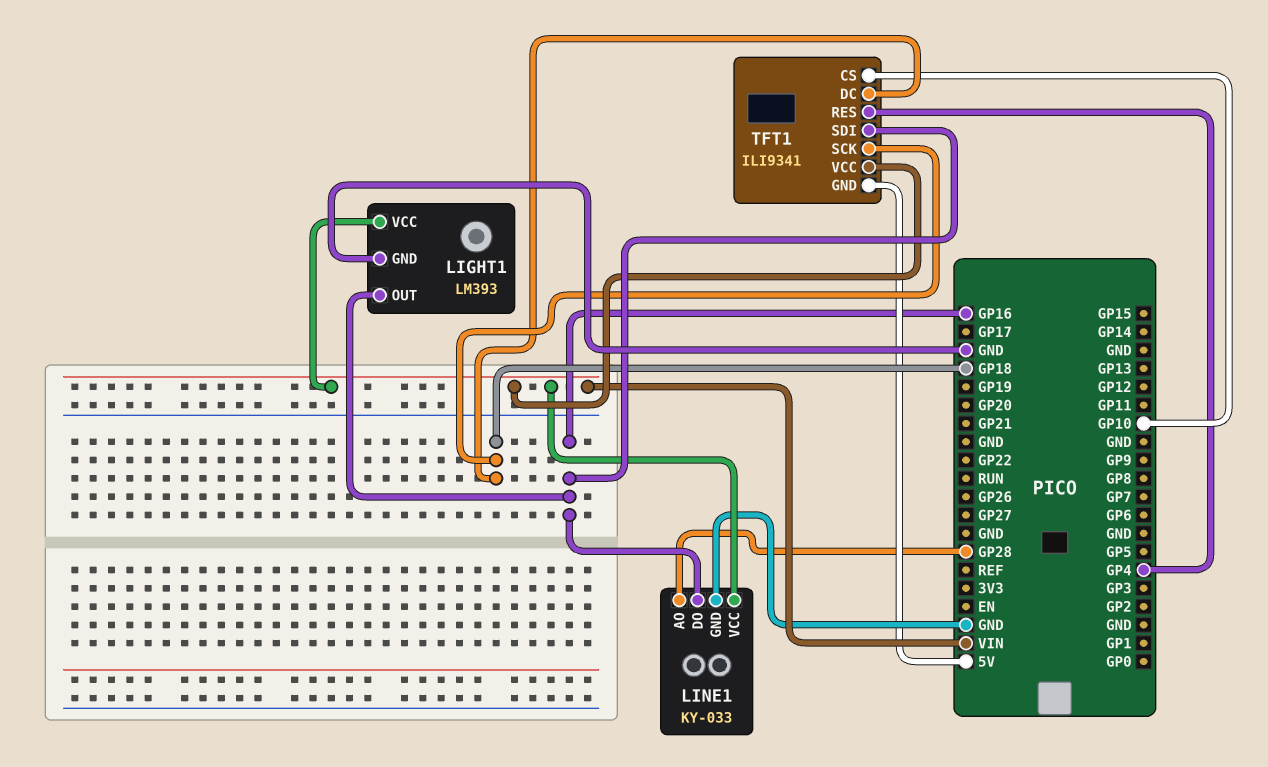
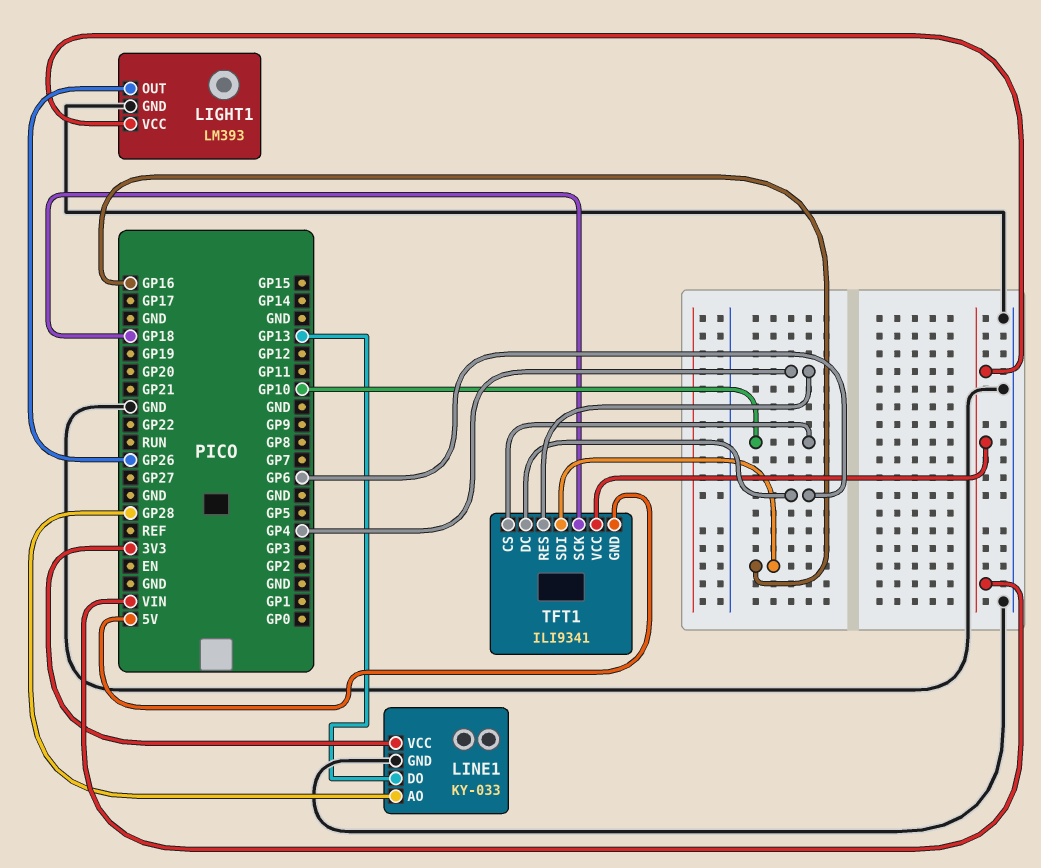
LIGHT1 pin OUT: GP16 -> GP26
LINE1 pin DO: GP16 -> GP13
LINE1 pin VCC: VIN -> 3V3
TFT1 pin DC: GP18 -> GP6

